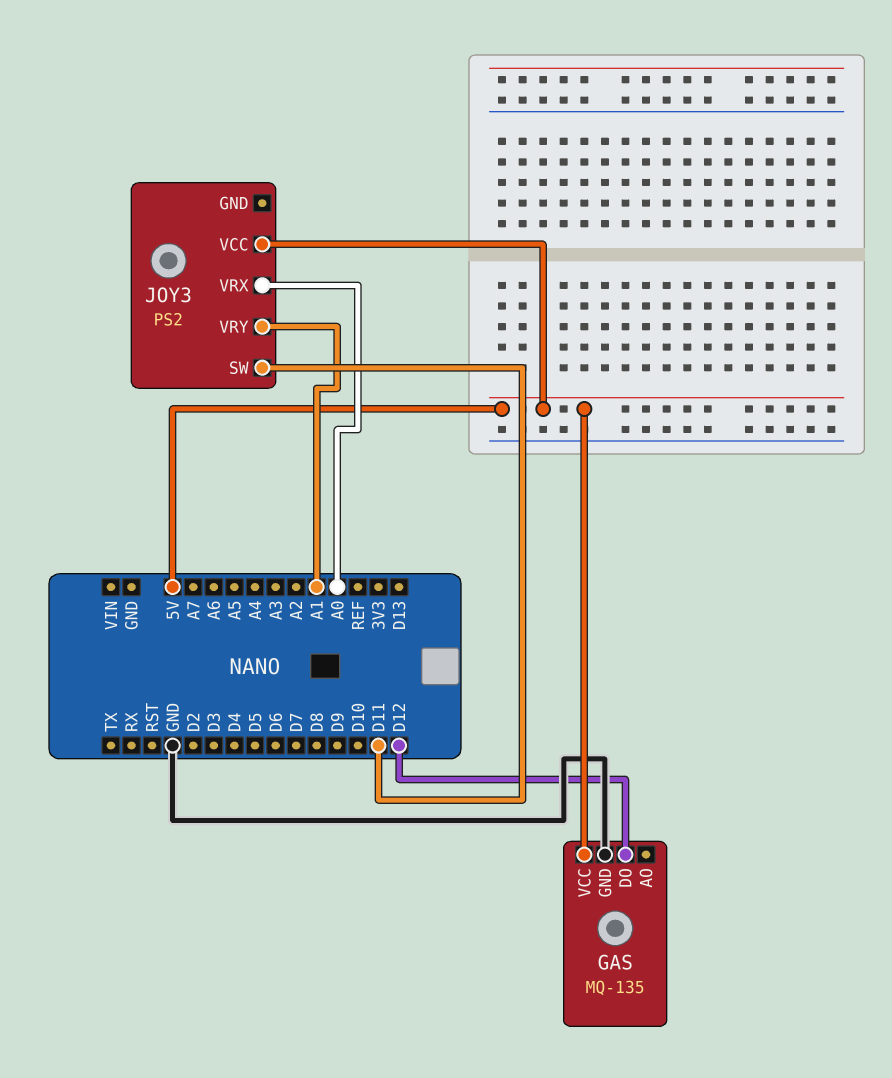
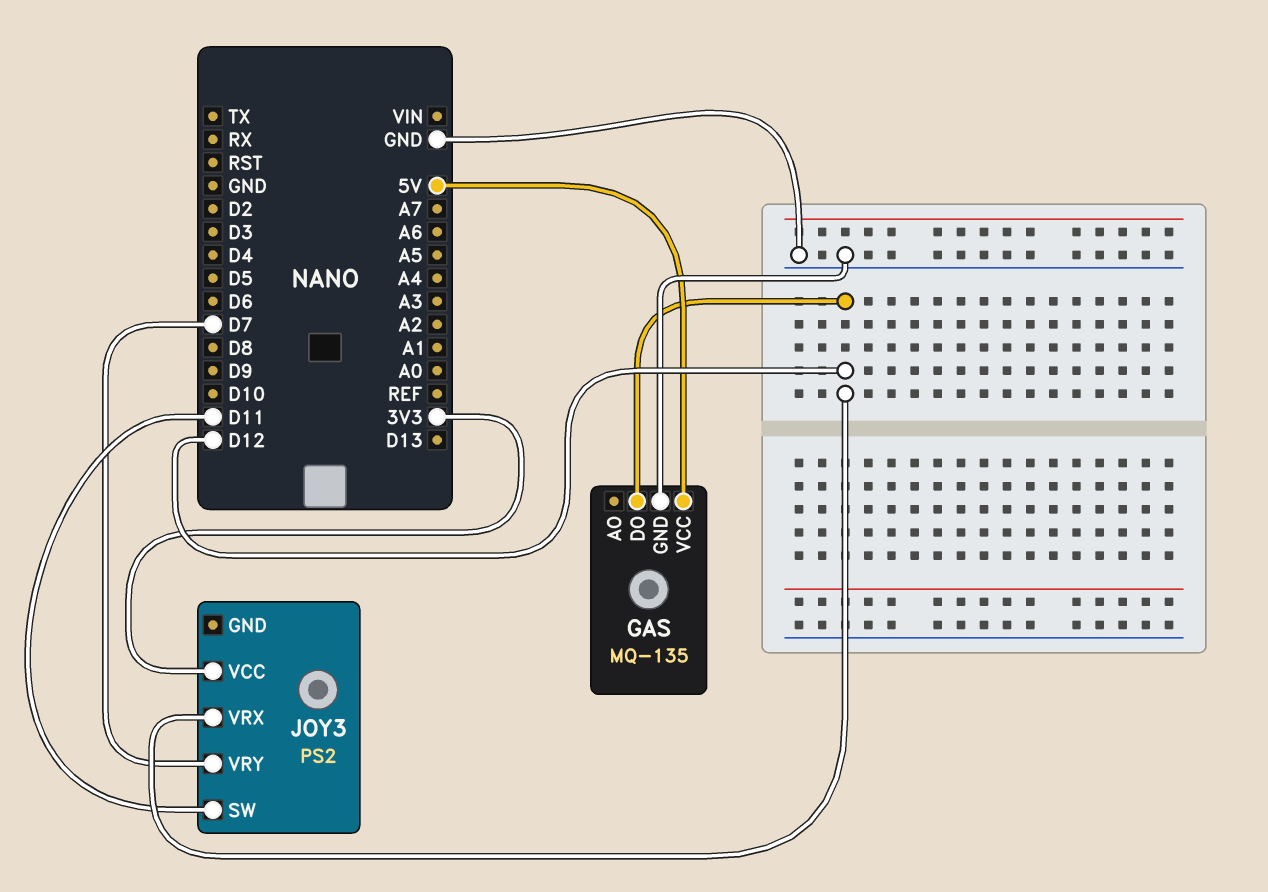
JOY3 pin VCC: 5V -> 3V3
JOY3 pin VRX: A0 -> D12
JOY3 pin VRY: A1 -> D7

